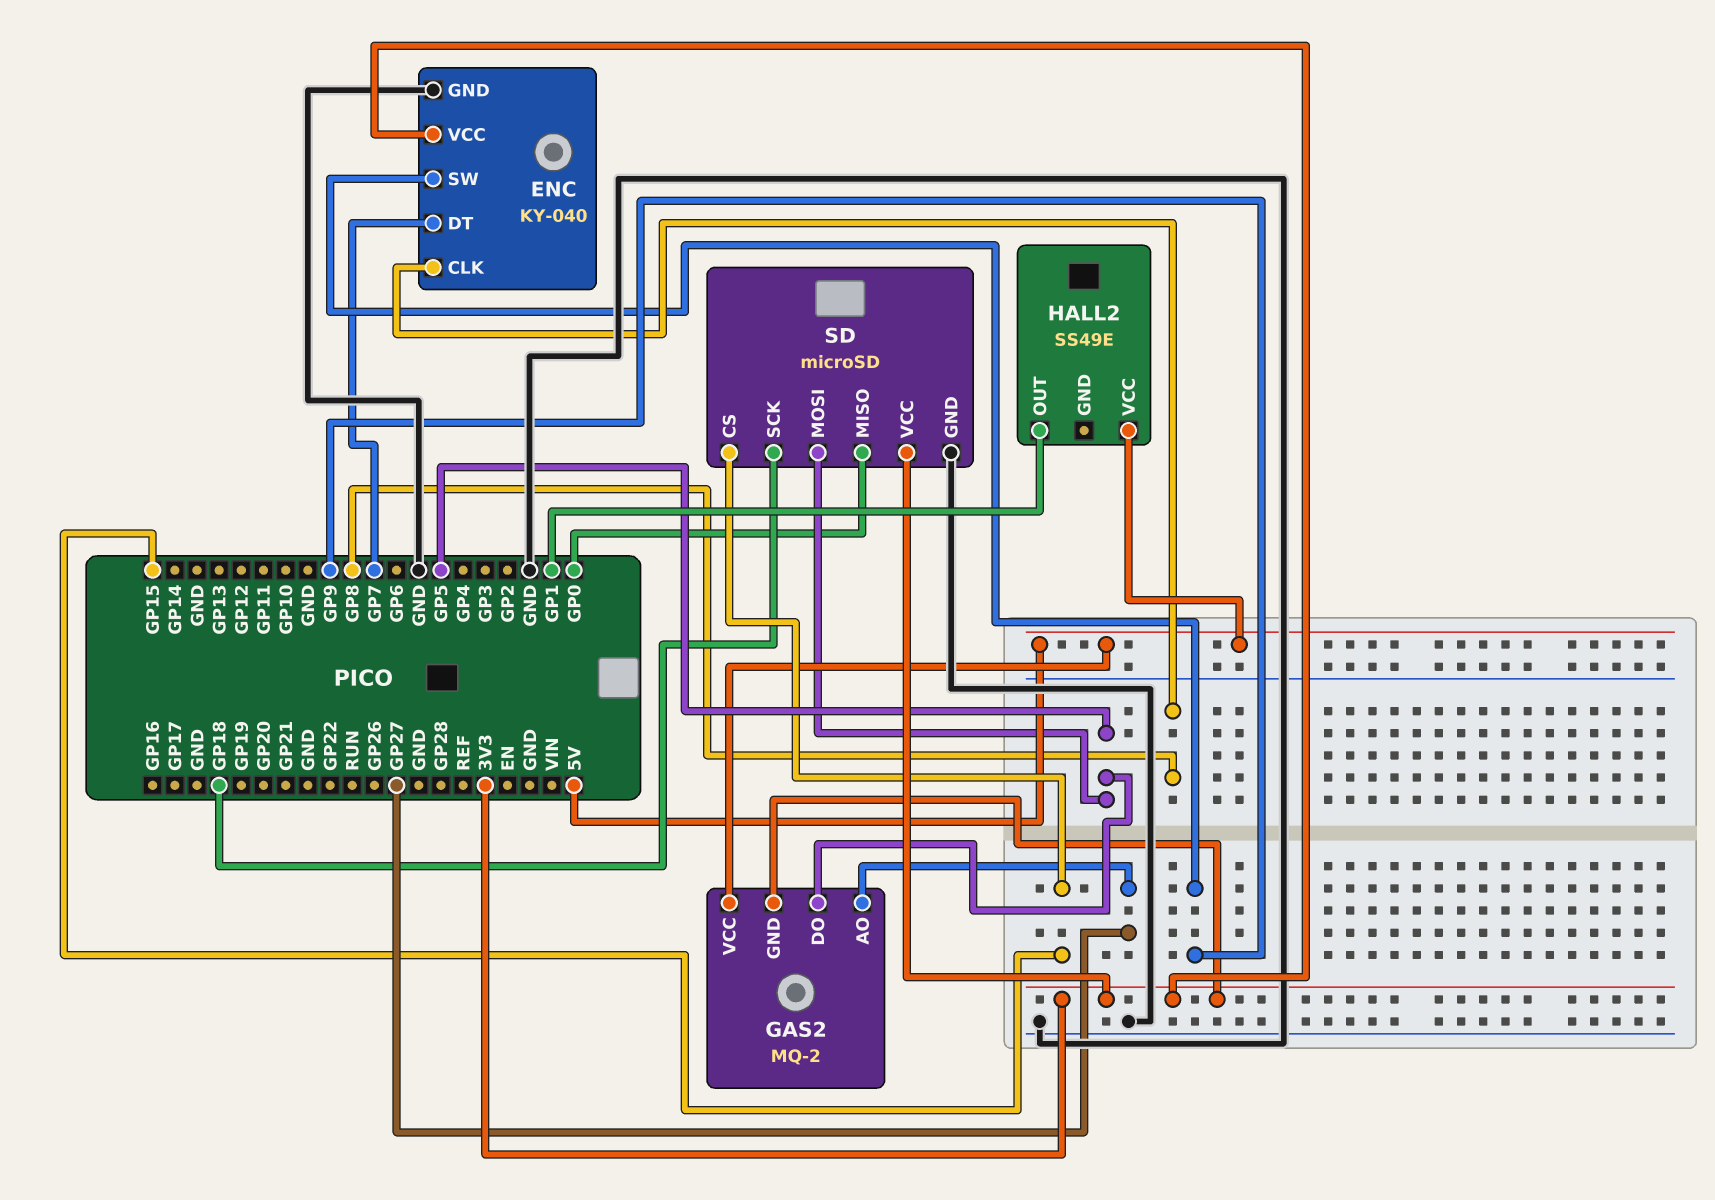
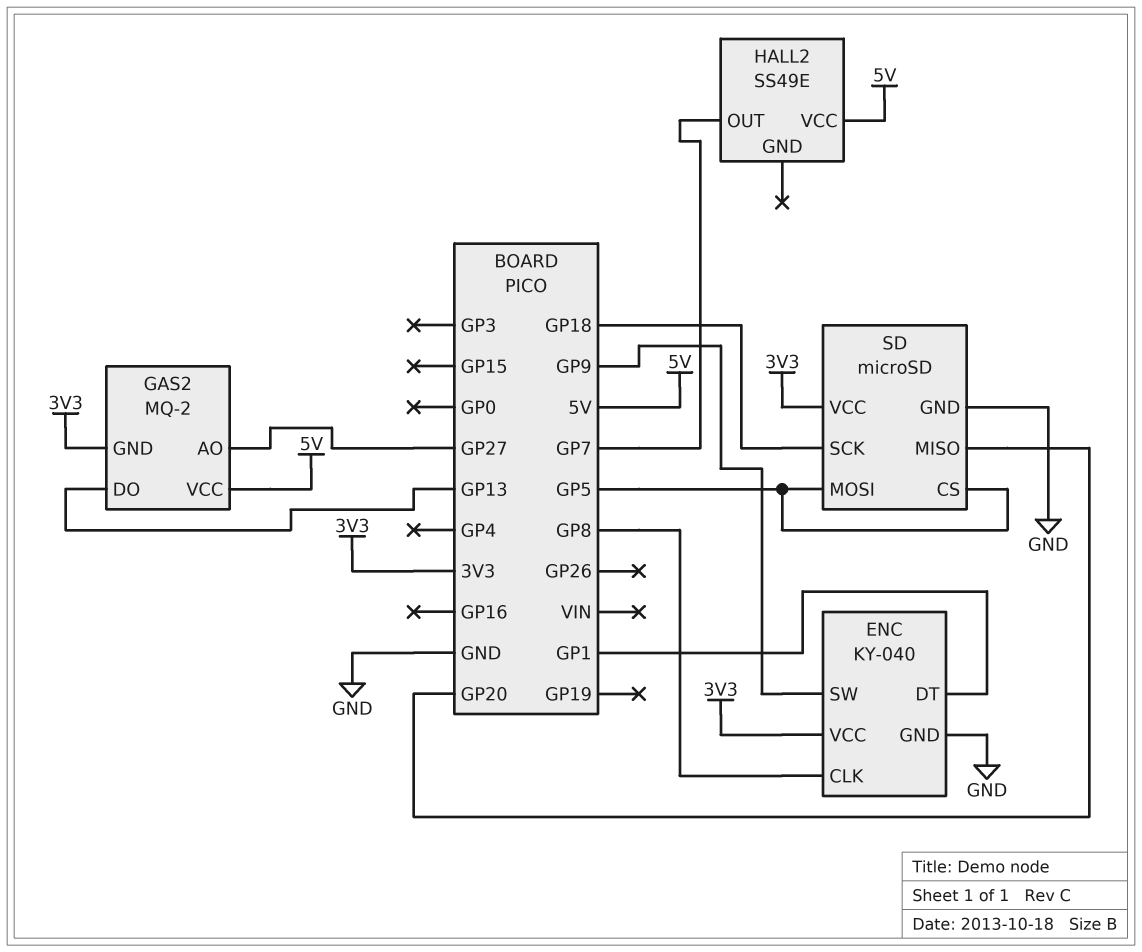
ENC pin DT: GP7 -> GP1
GAS2 pin DO: GP5 -> GP13
HALL2 pin OUT: GP1 -> GP7
SD pin CS: GP15 -> GP5
SD pin MISO: GP0 -> GP20

